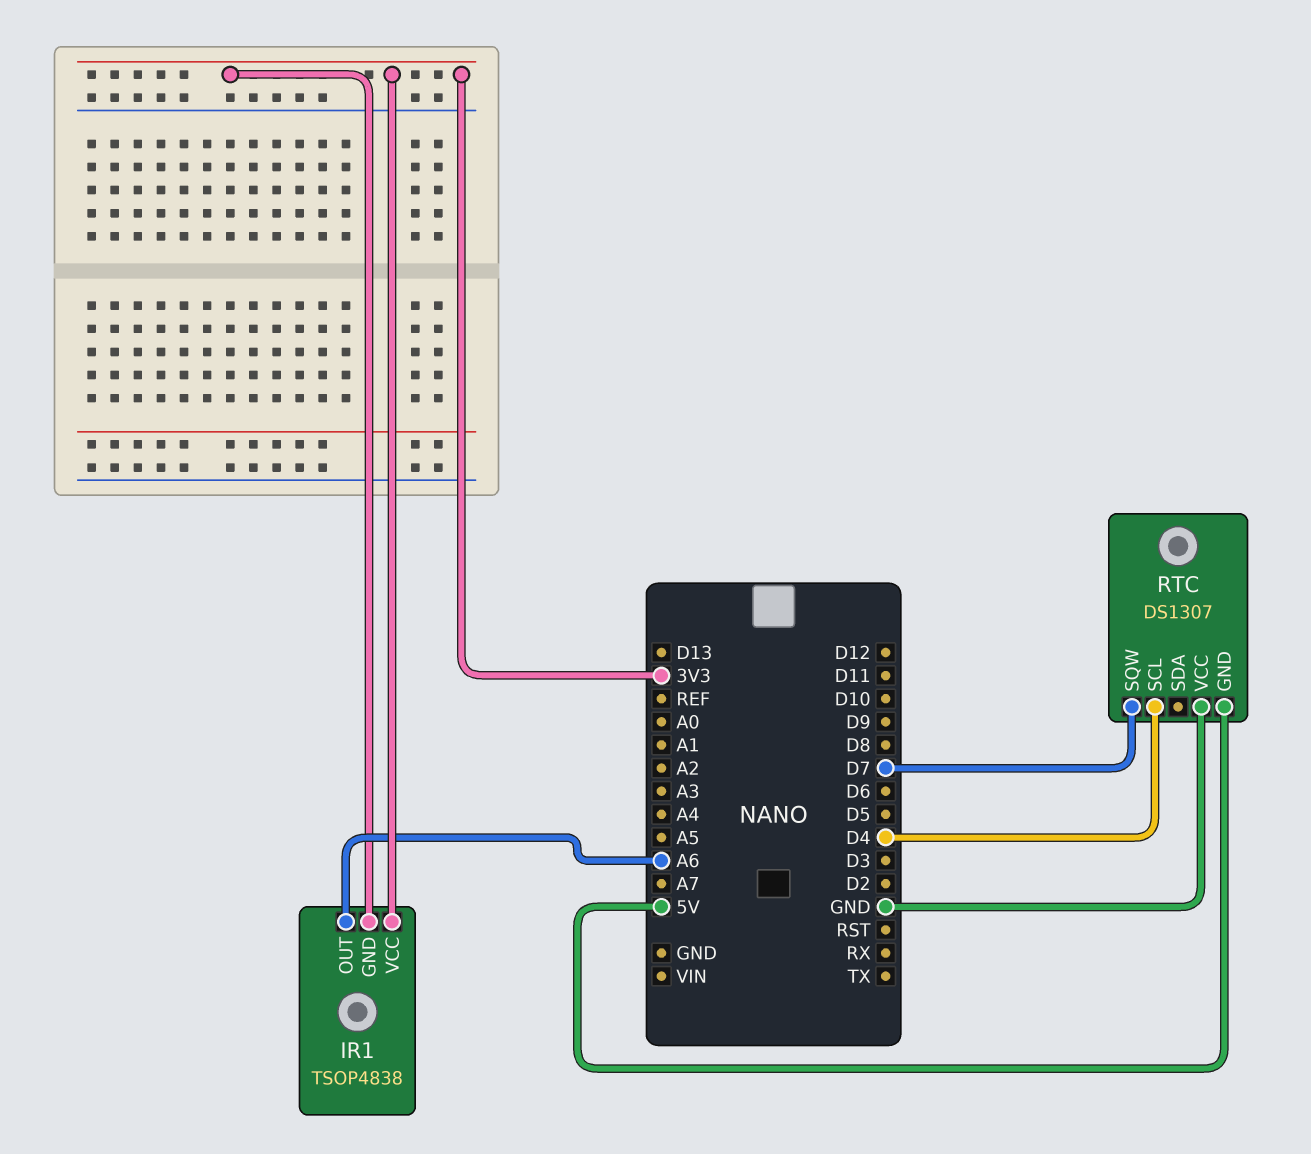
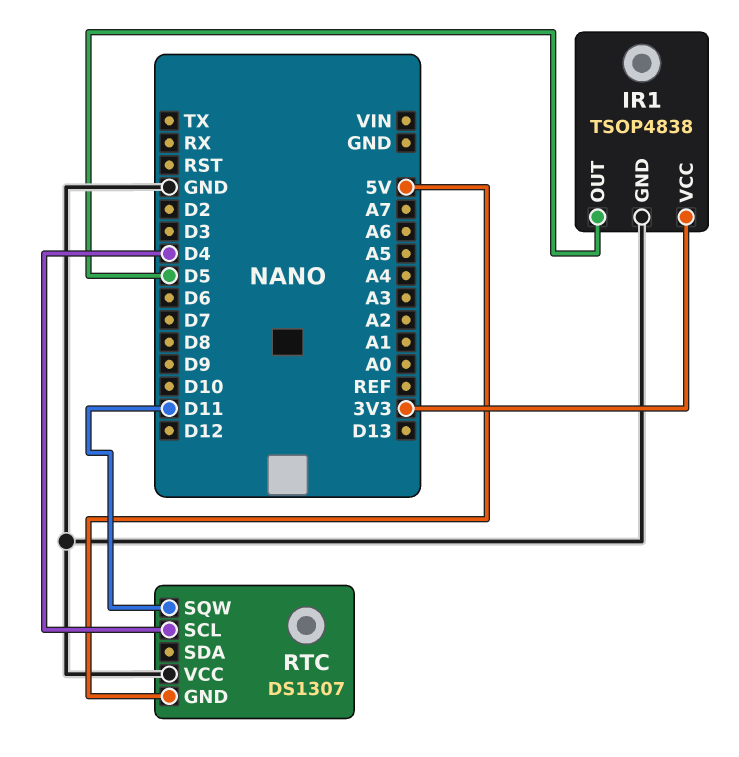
IR1 pin GND: 3V3 -> GND
IR1 pin OUT: A6 -> D5
RTC pin SQW: D7 -> D11

